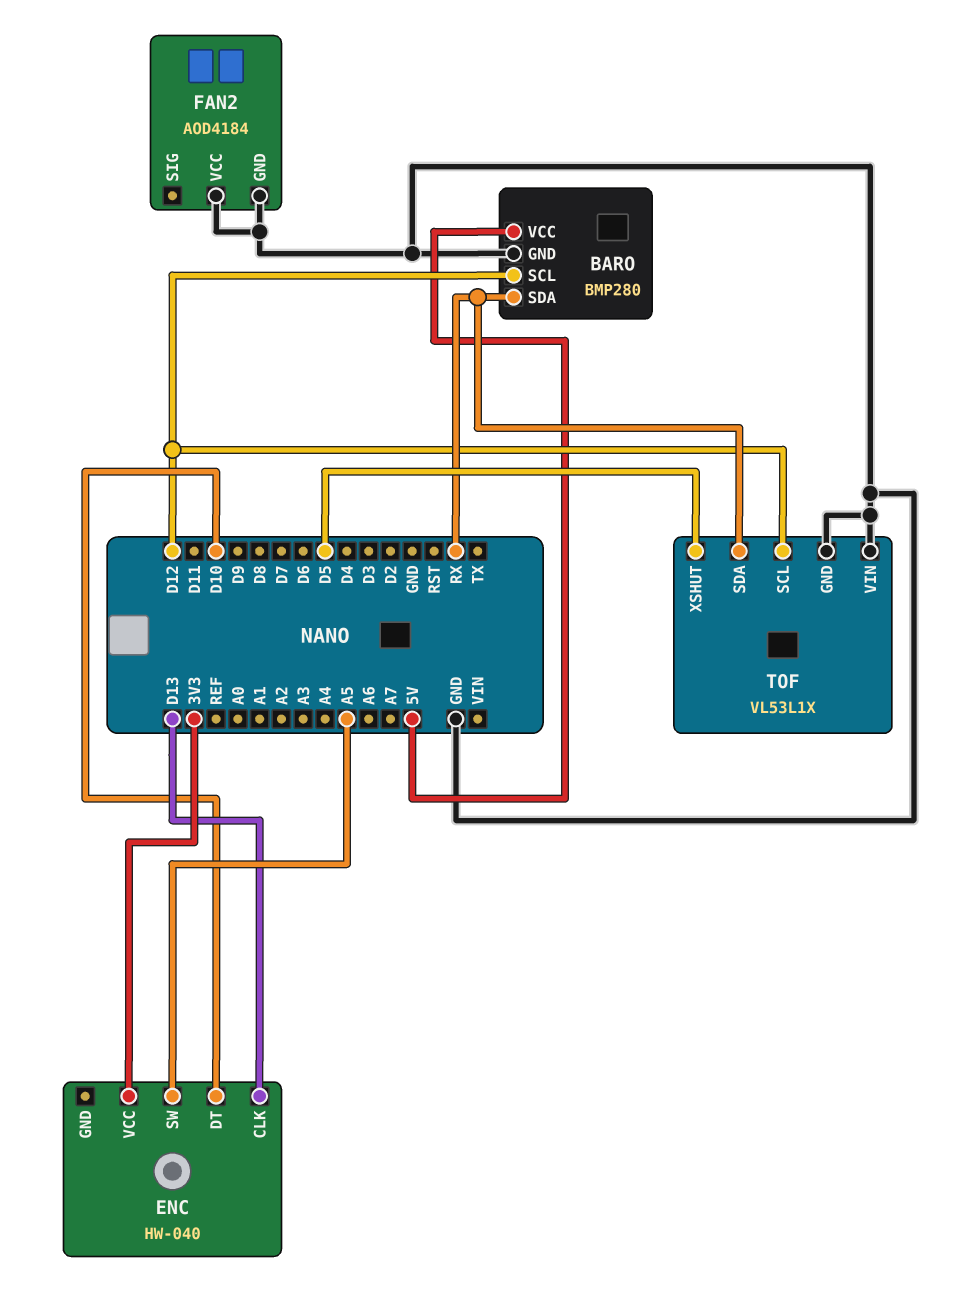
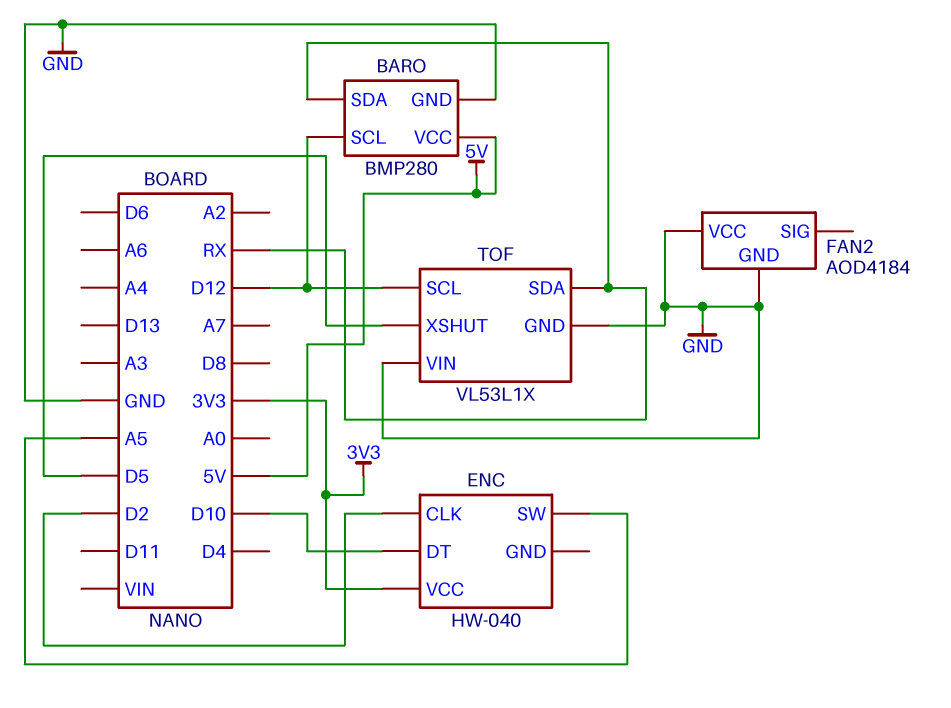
ENC pin CLK: D13 -> D2

